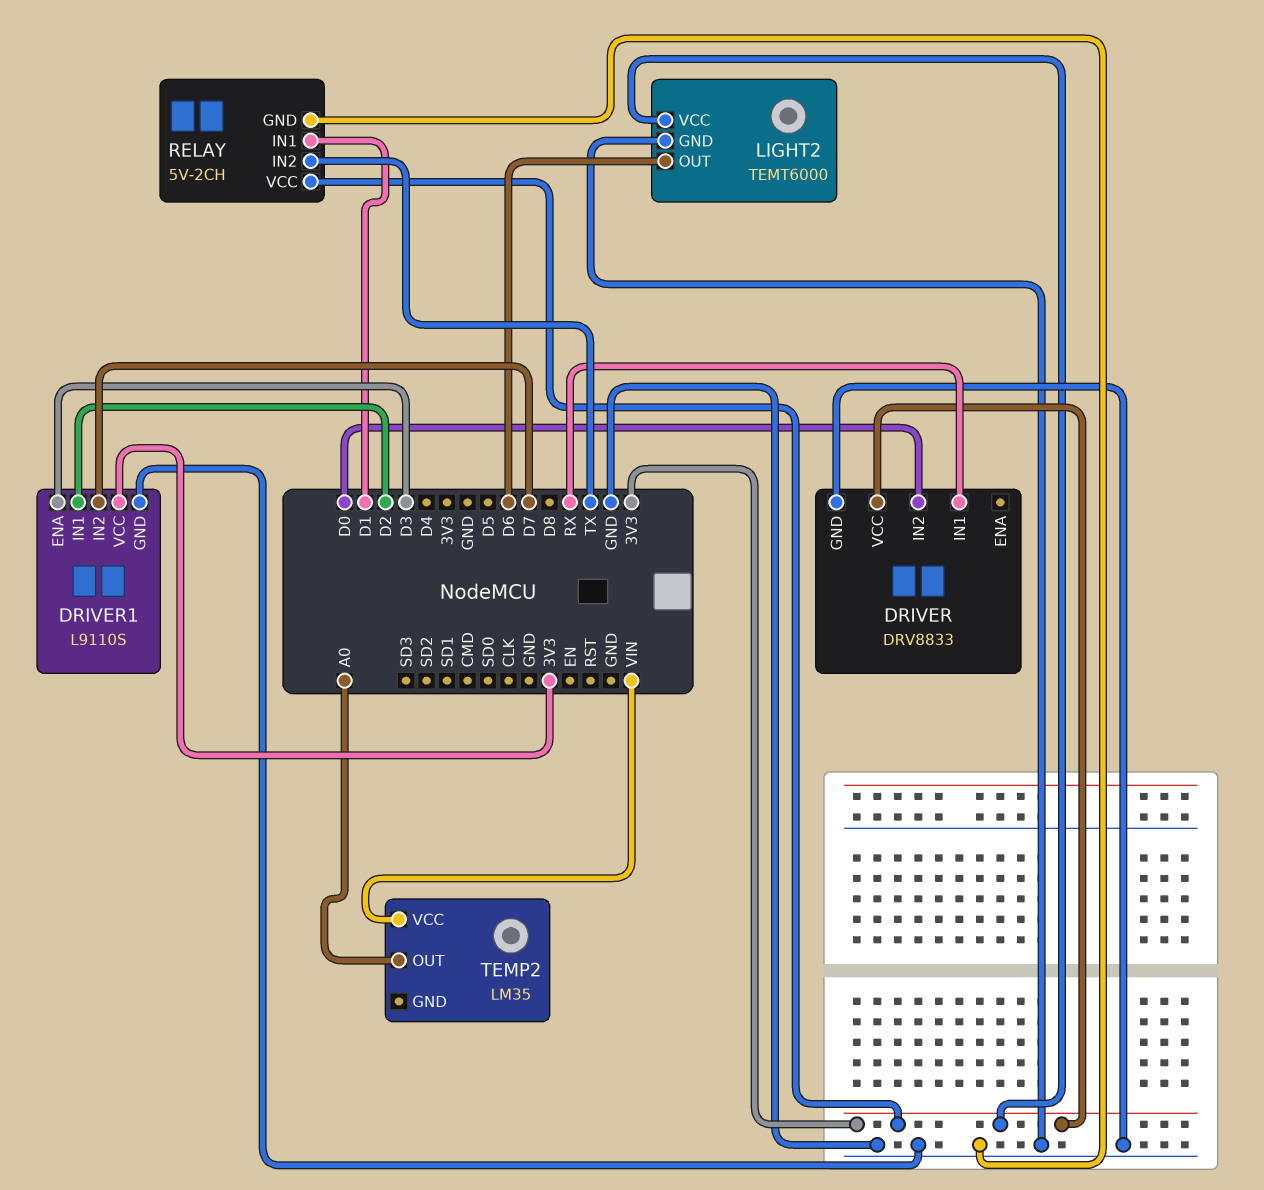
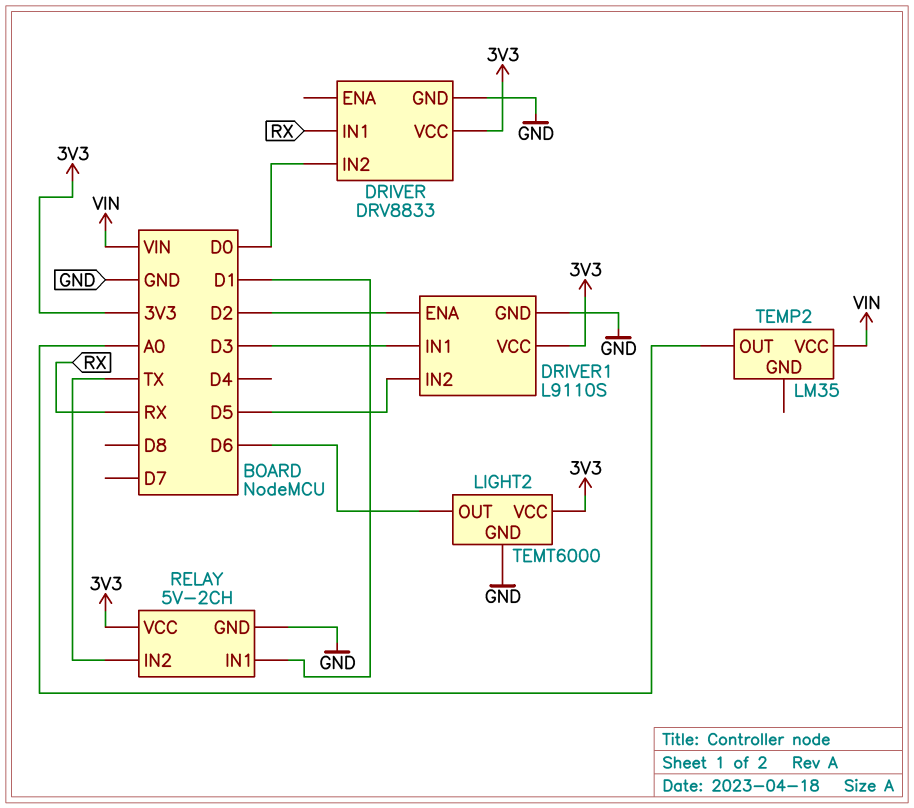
DRIVER1 pin ENA: D3 -> D2
DRIVER1 pin IN1: D2 -> D3
DRIVER1 pin IN2: D7 -> D5

